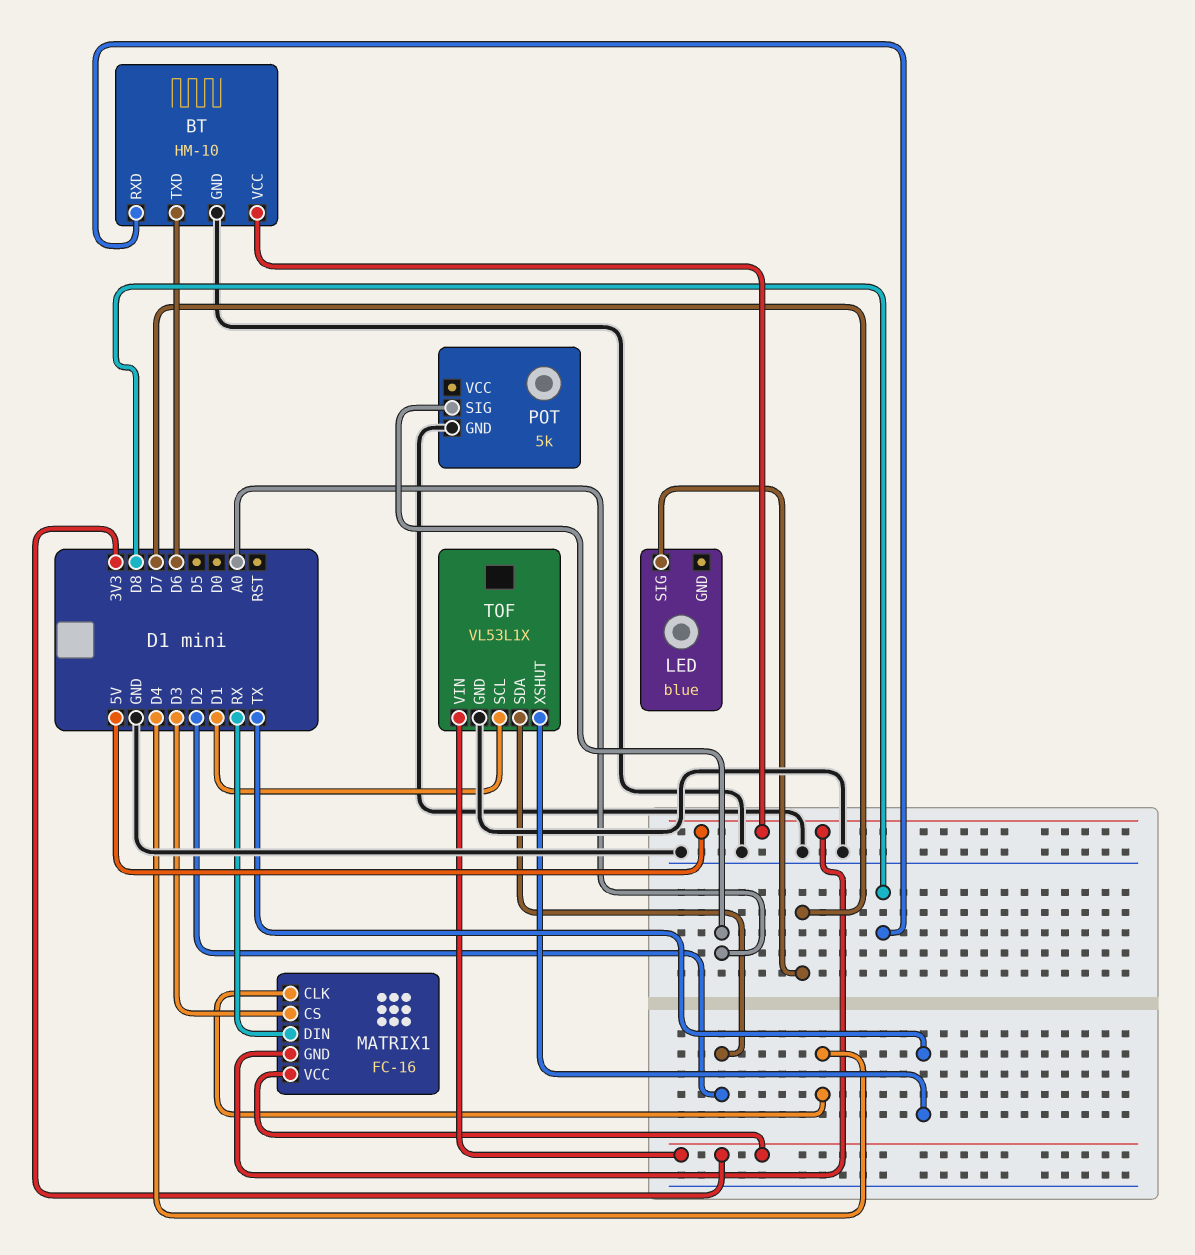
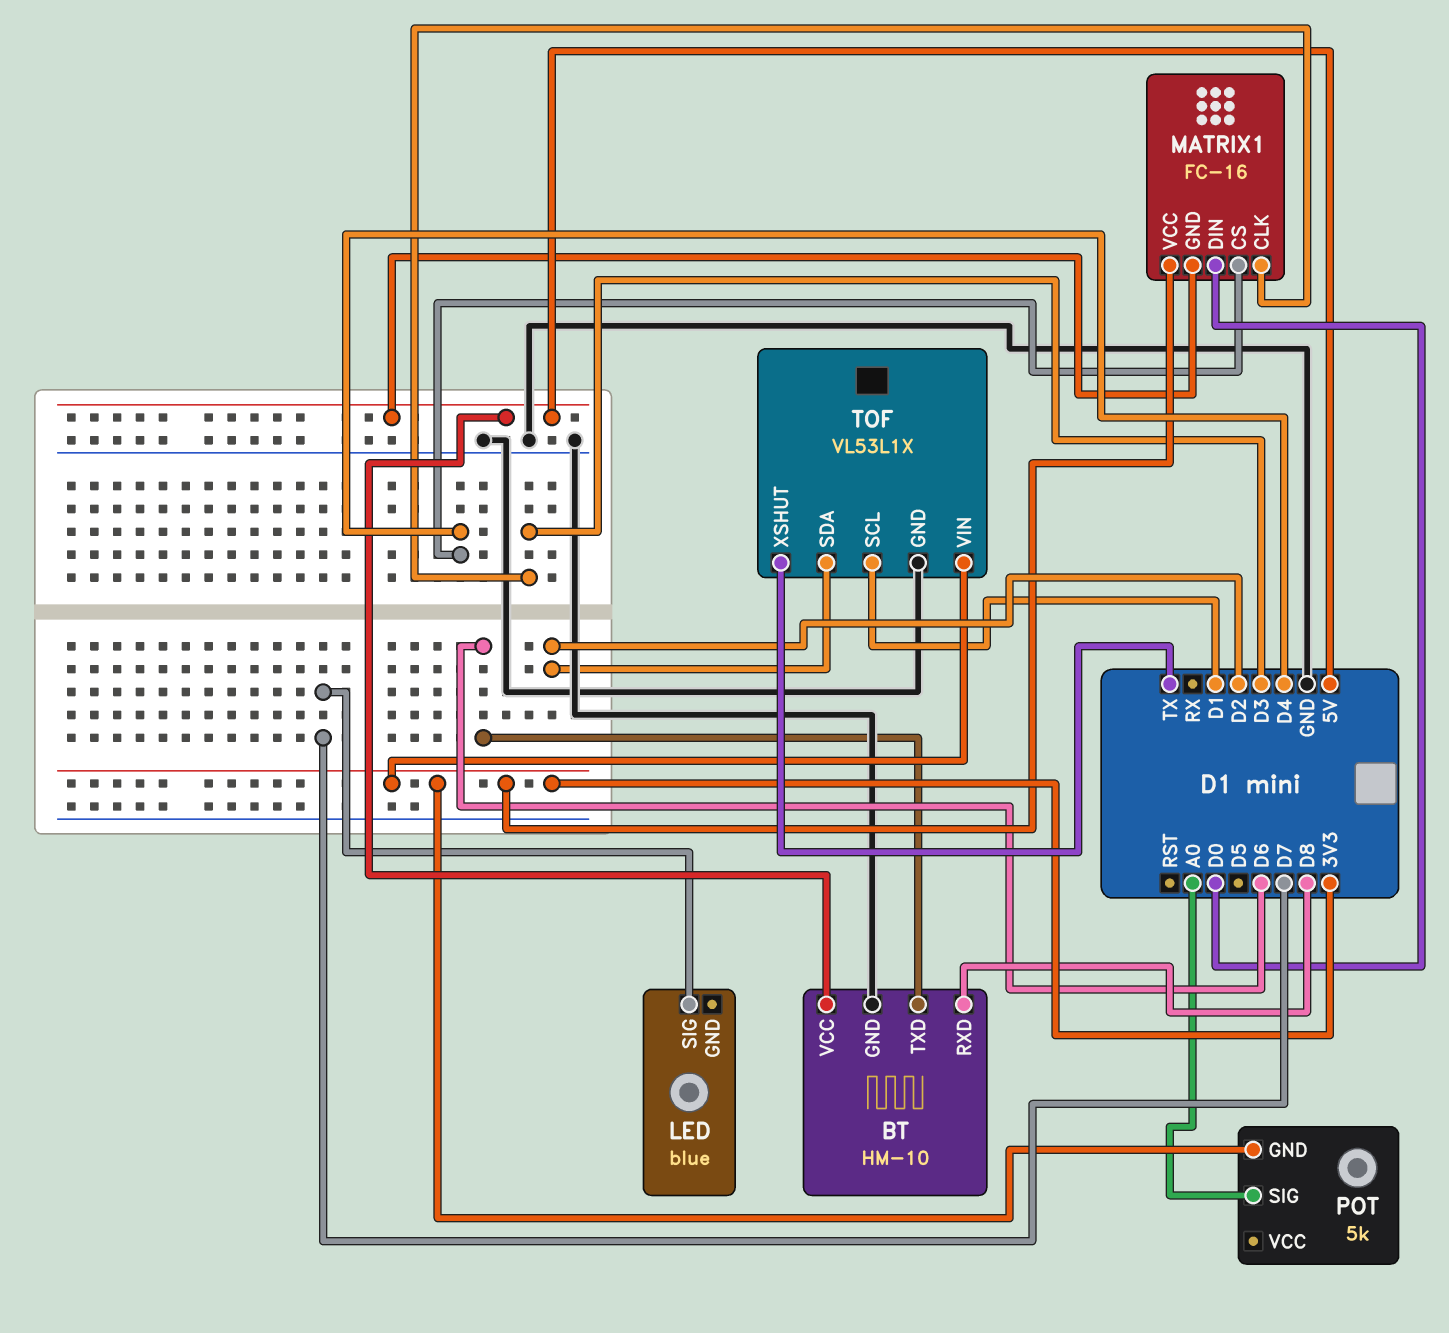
MATRIX1 pin CLK: D4 -> D3
MATRIX1 pin CS: D3 -> D4
MATRIX1 pin DIN: RX -> D0
POT pin GND: GND -> 3V3

